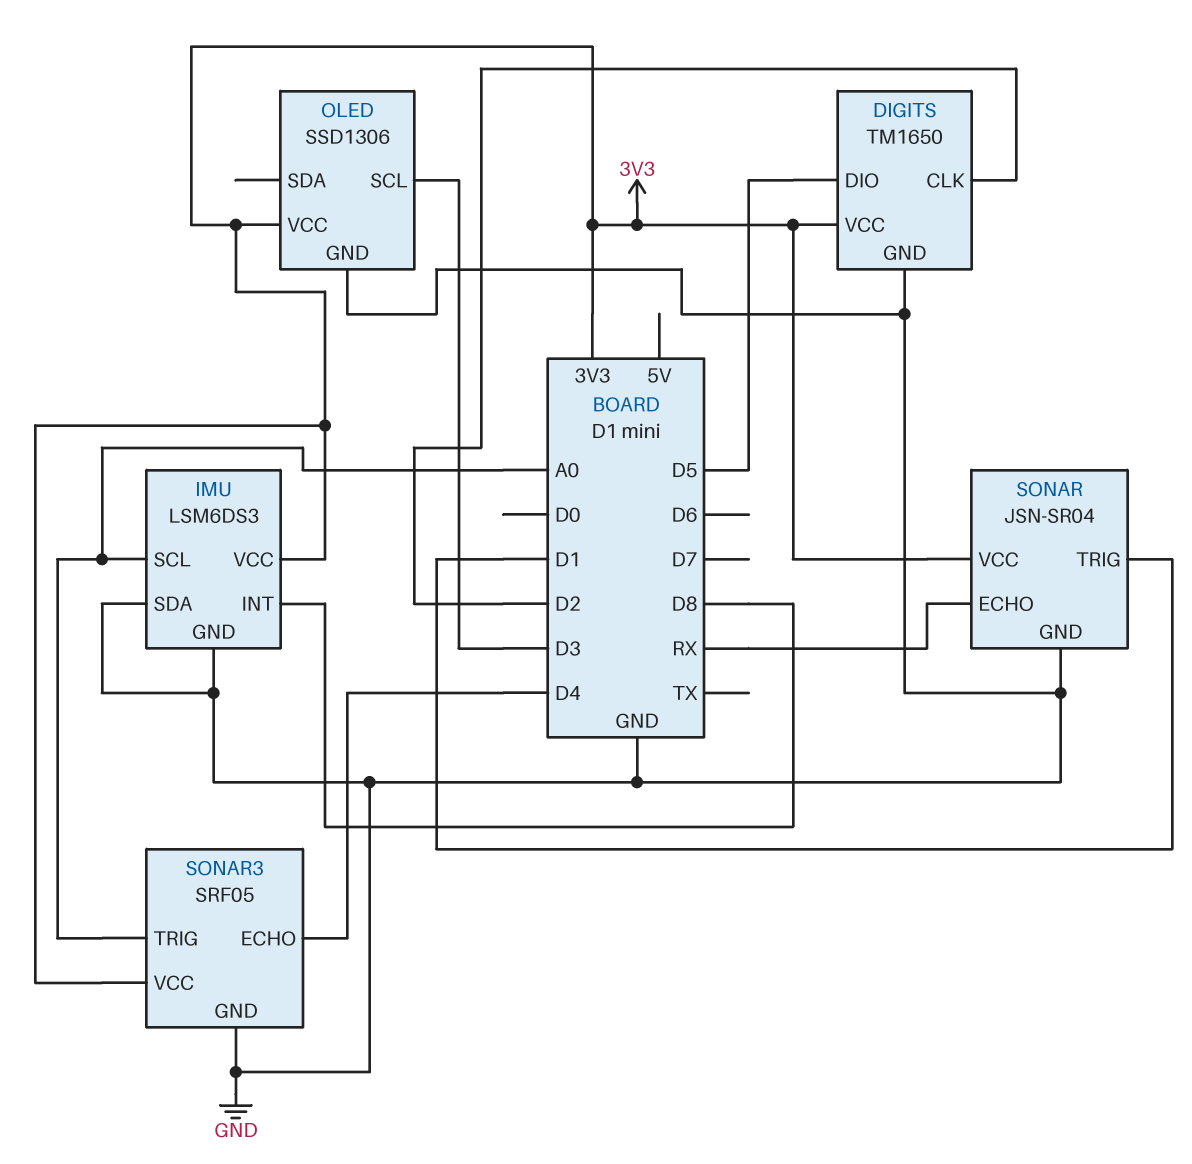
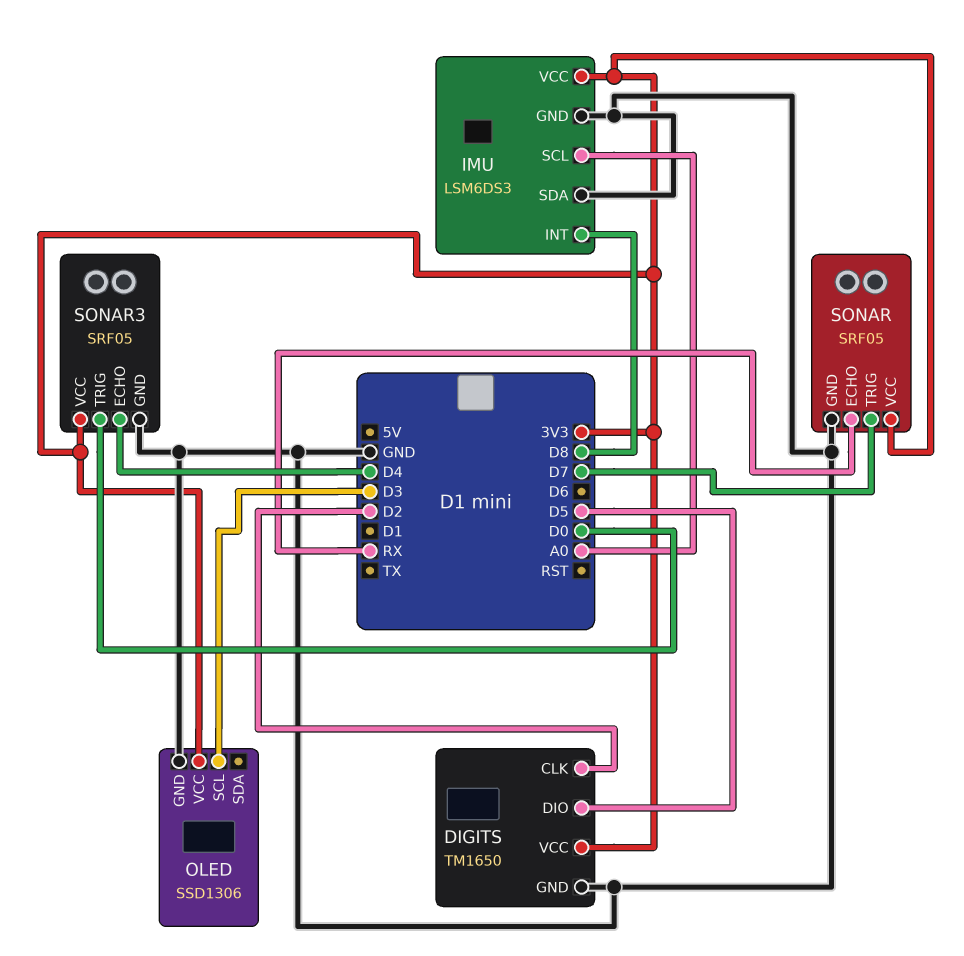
SONAR: JSN-SR04 -> SRF05
SONAR pin TRIG: D1 -> D7
SONAR3 pin TRIG: A0 -> D0

